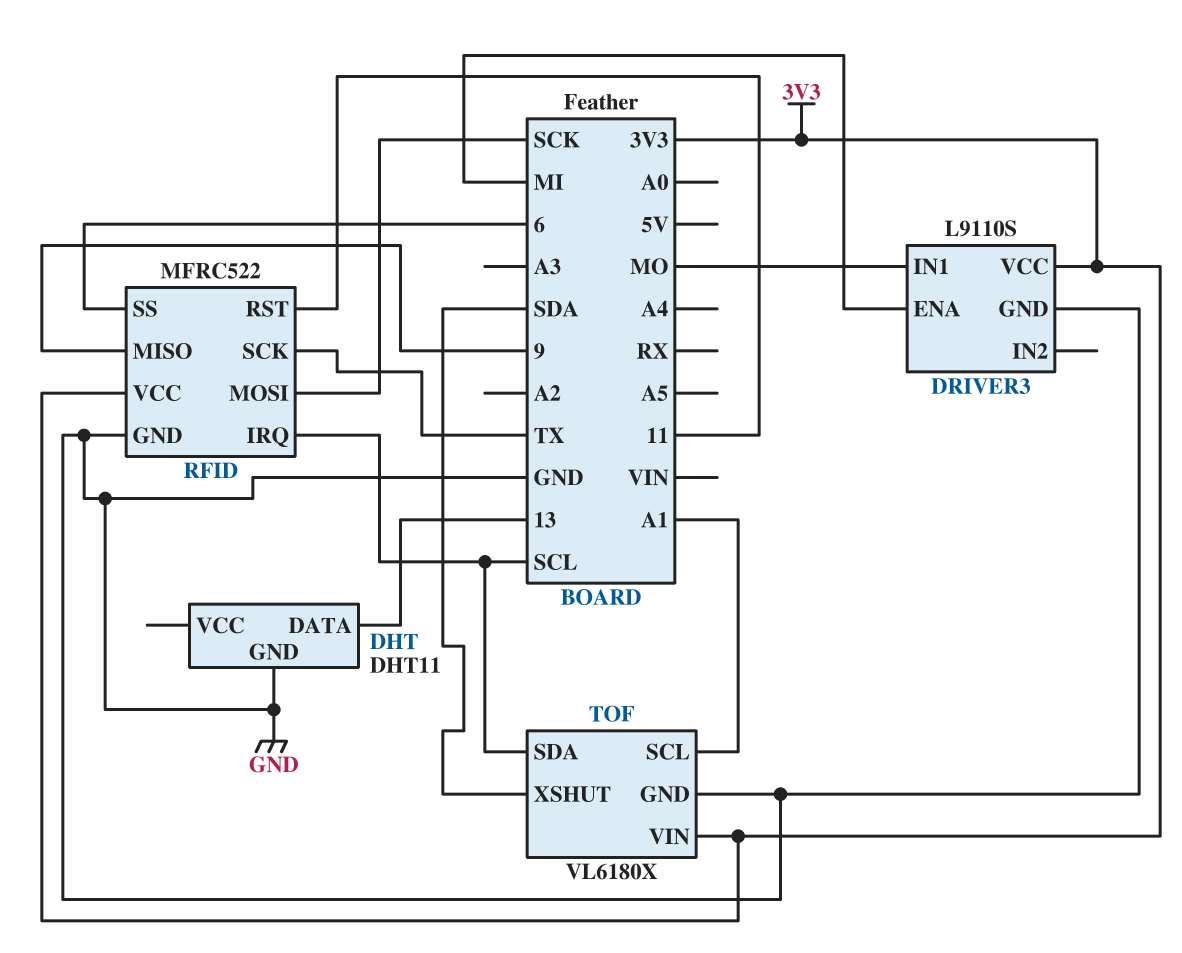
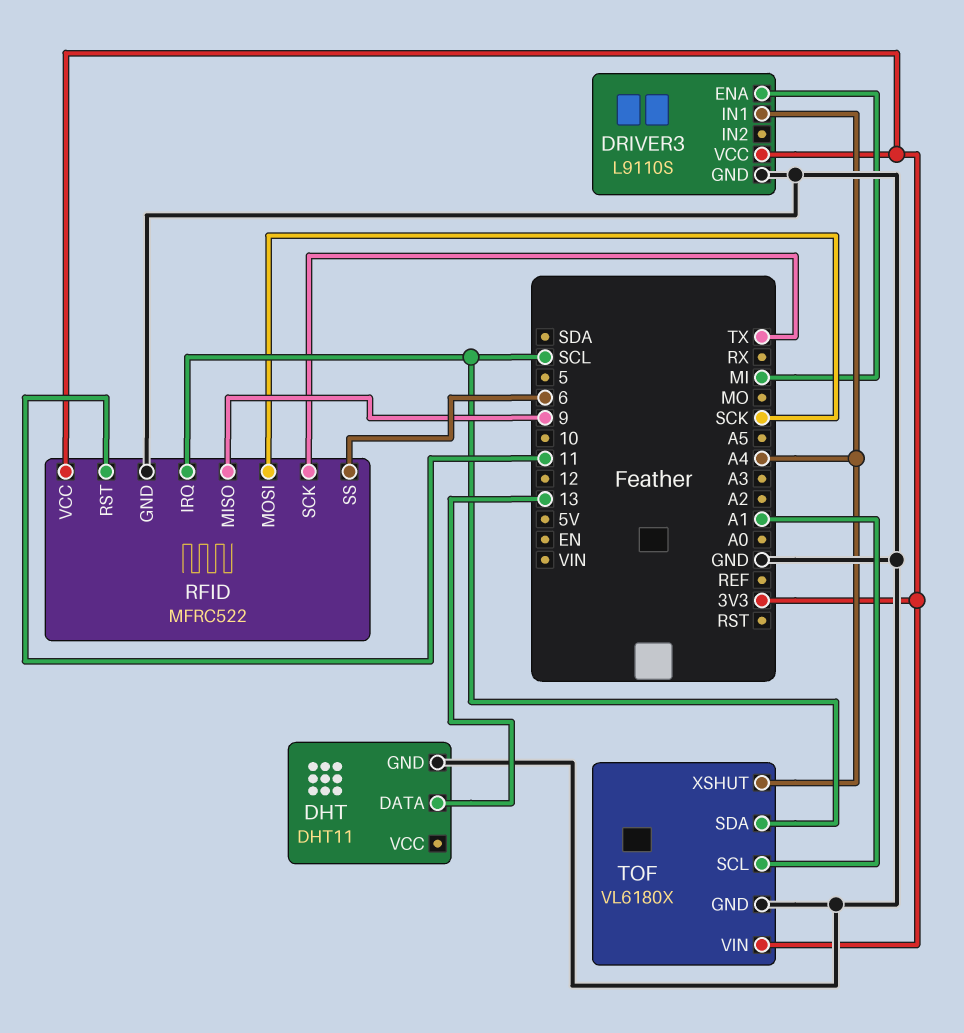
DRIVER3 pin IN1: MO -> A4
TOF pin XSHUT: SDA -> A4

